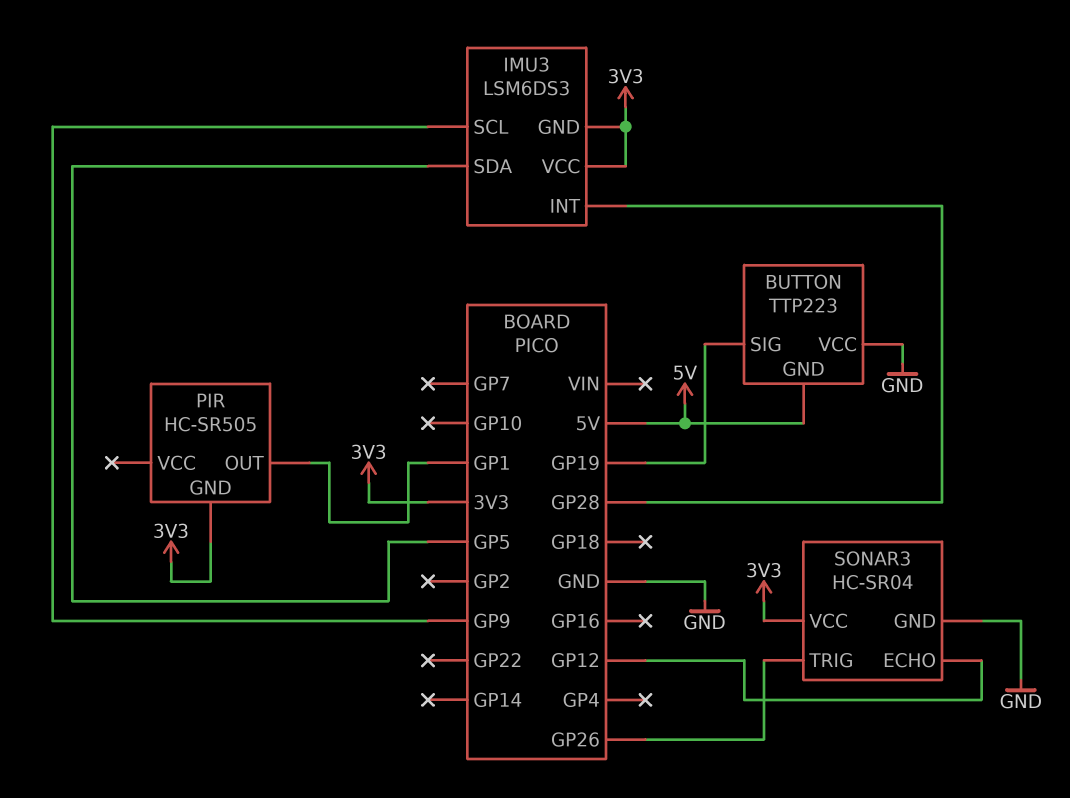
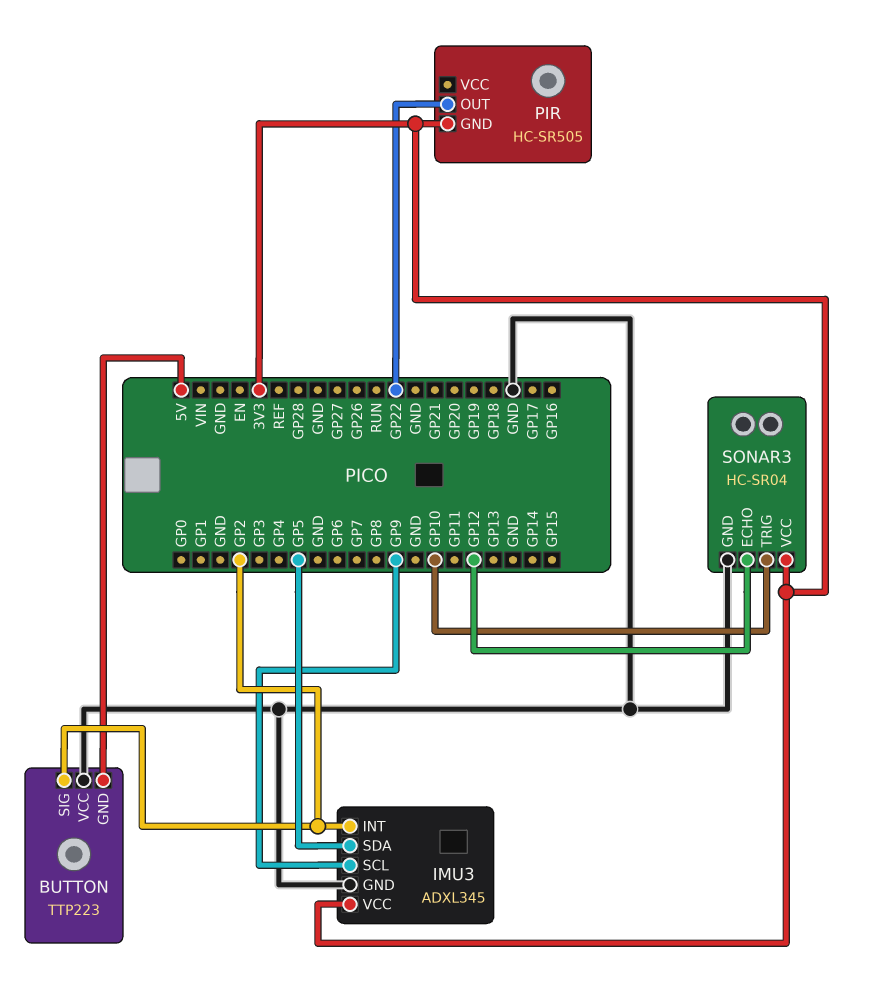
BUTTON pin SIG: GP19 -> GP2
IMU3: LSM6DS3 -> ADXL345
IMU3 pin GND: 3V3 -> GND
IMU3 pin INT: GP28 -> GP2
PIR pin OUT: GP1 -> GP22
SONAR3 pin TRIG: GP26 -> GP10

